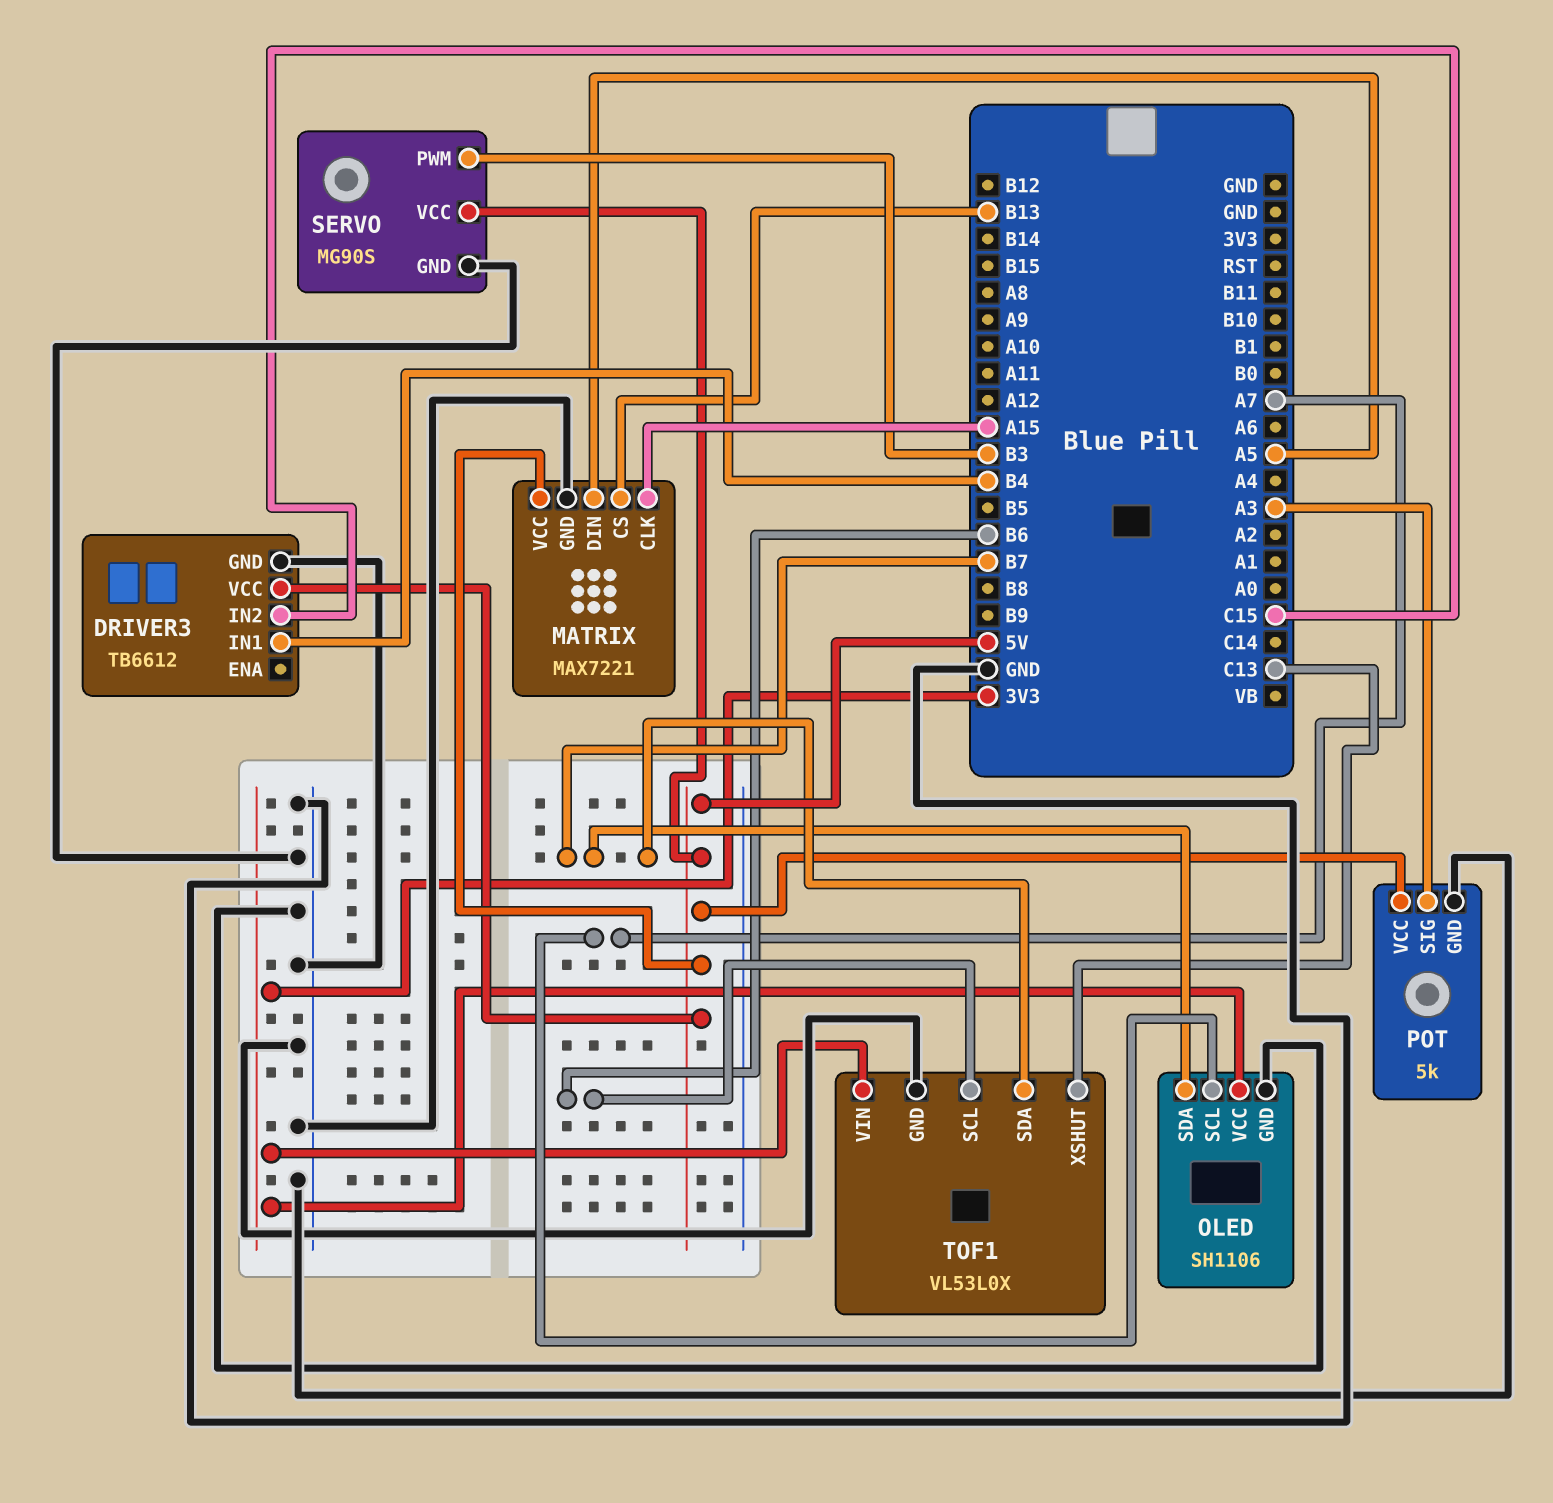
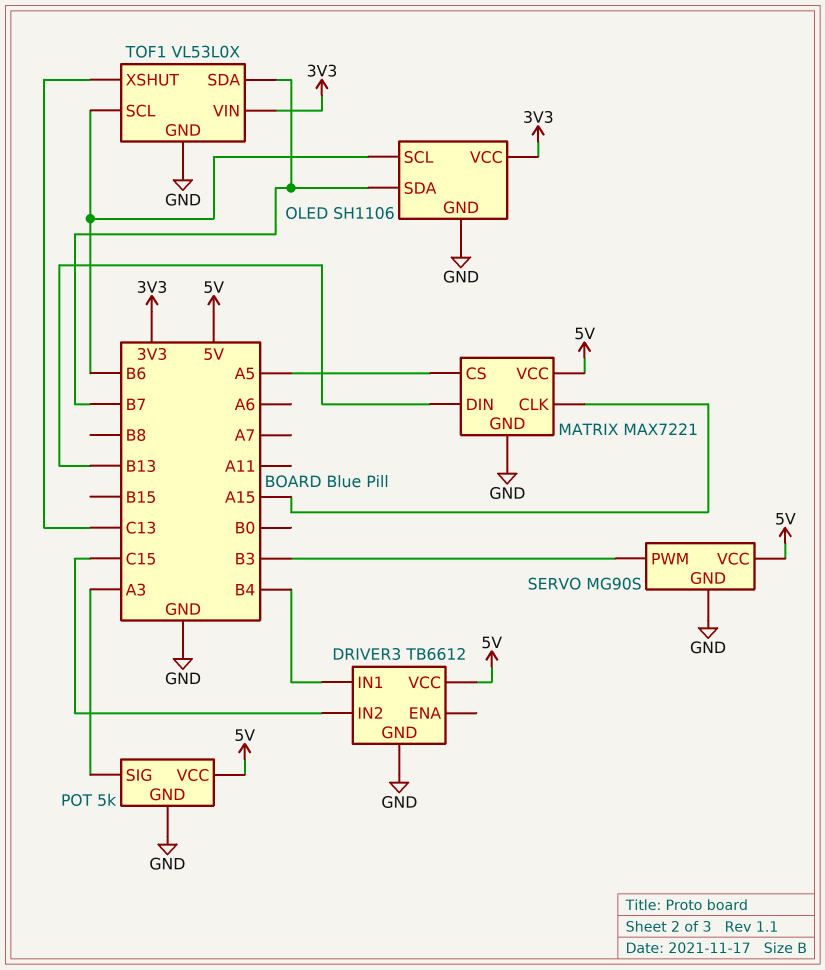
MATRIX pin CS: B13 -> A5
MATRIX pin DIN: A5 -> B13
OLED pin SCL: A7 -> B6

